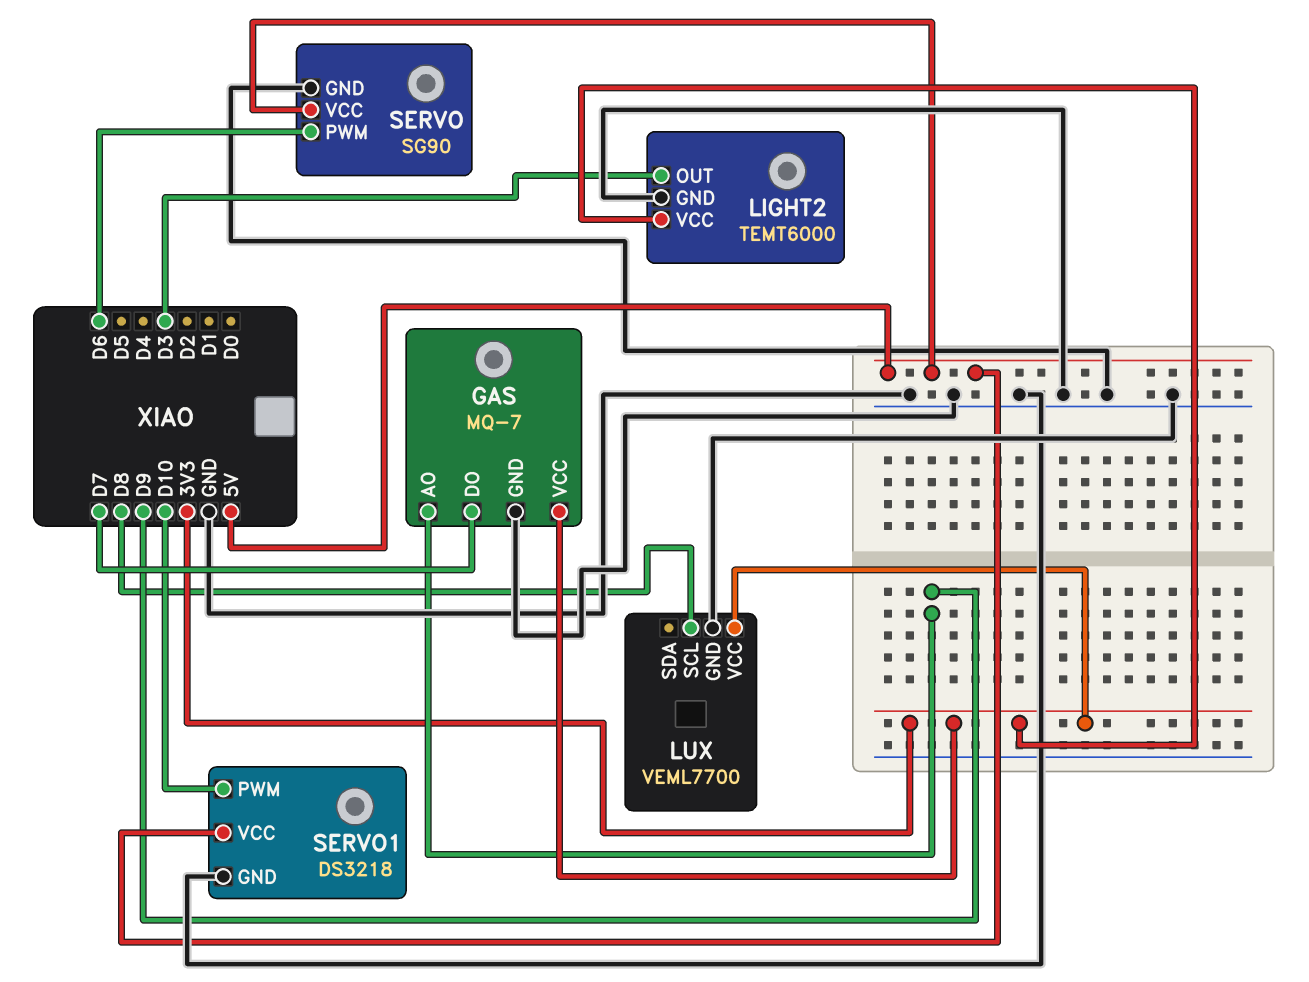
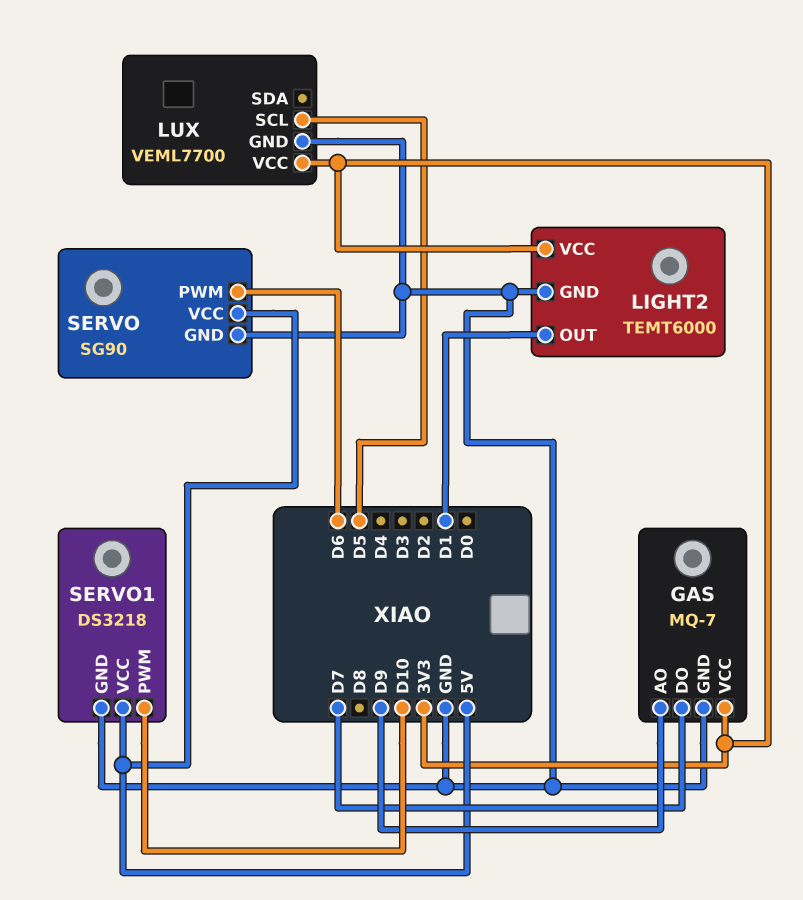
LIGHT2 pin OUT: D3 -> D1
LUX pin SCL: D8 -> D5

